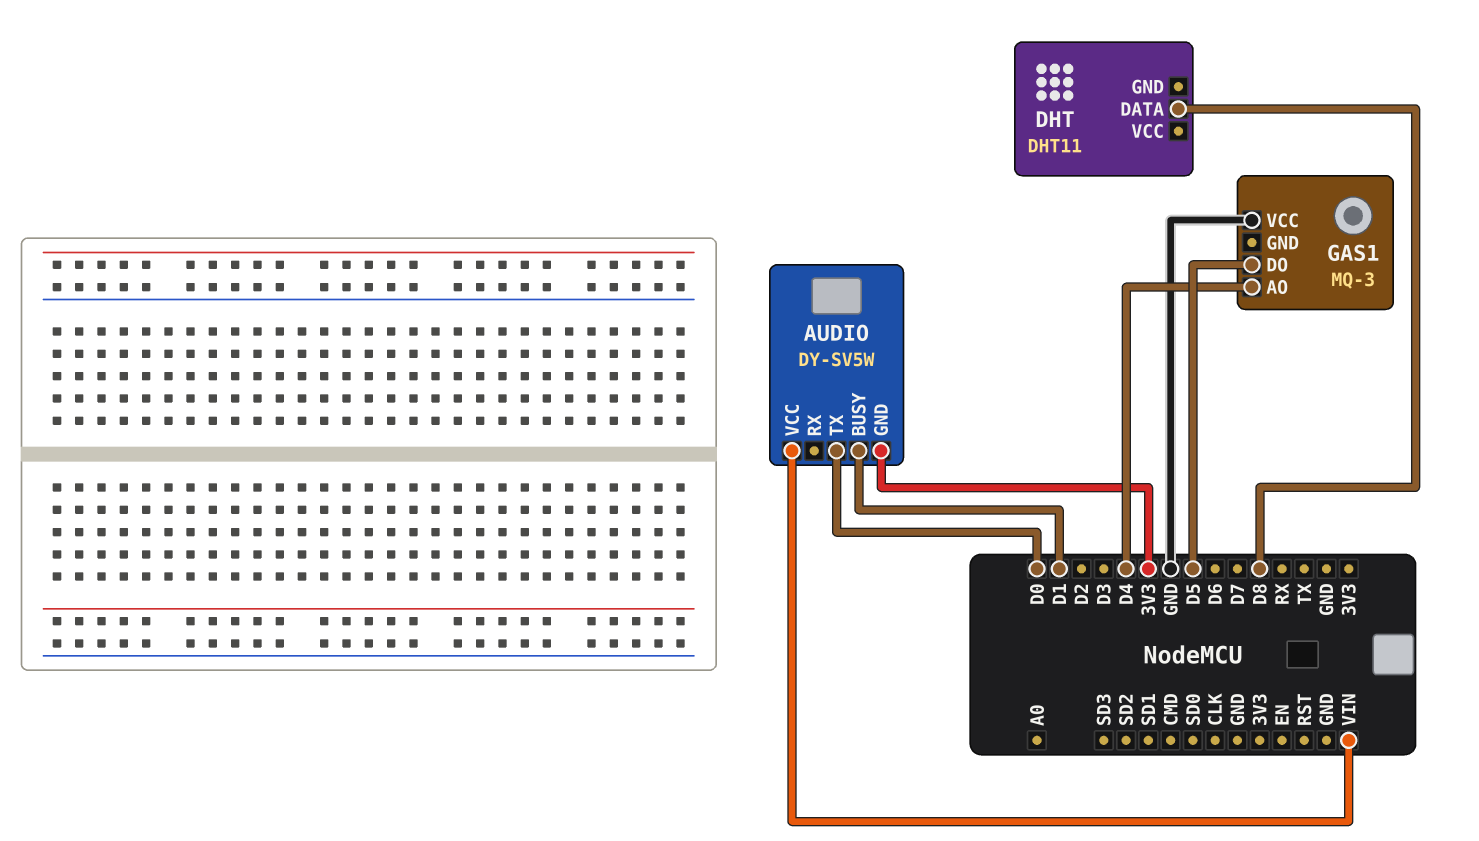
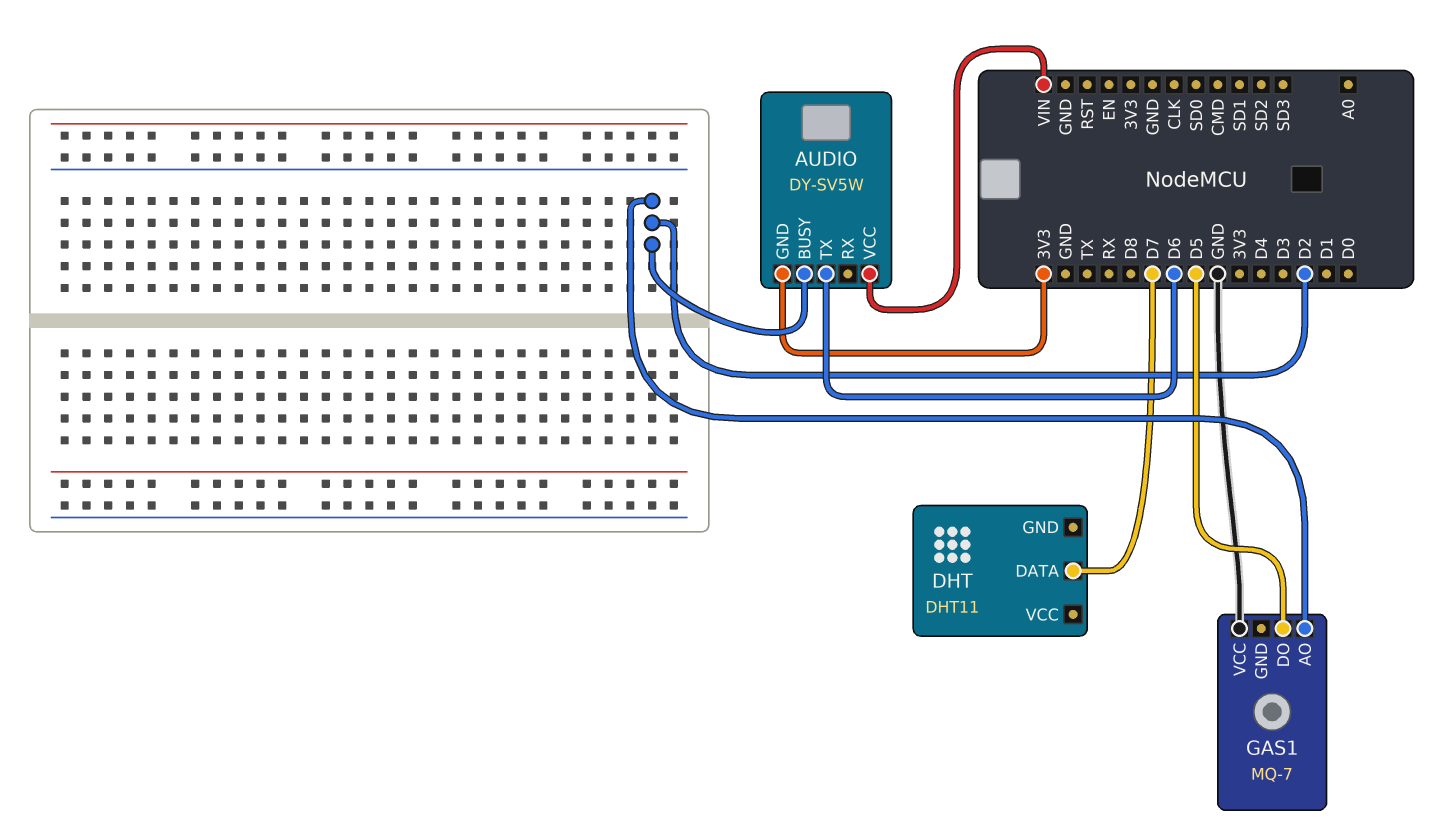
AUDIO pin BUSY: D1 -> D2
AUDIO pin TX: D0 -> D6
DHT pin DATA: D8 -> D7
GAS1: MQ-3 -> MQ-7
GAS1 pin AO: D4 -> D2

